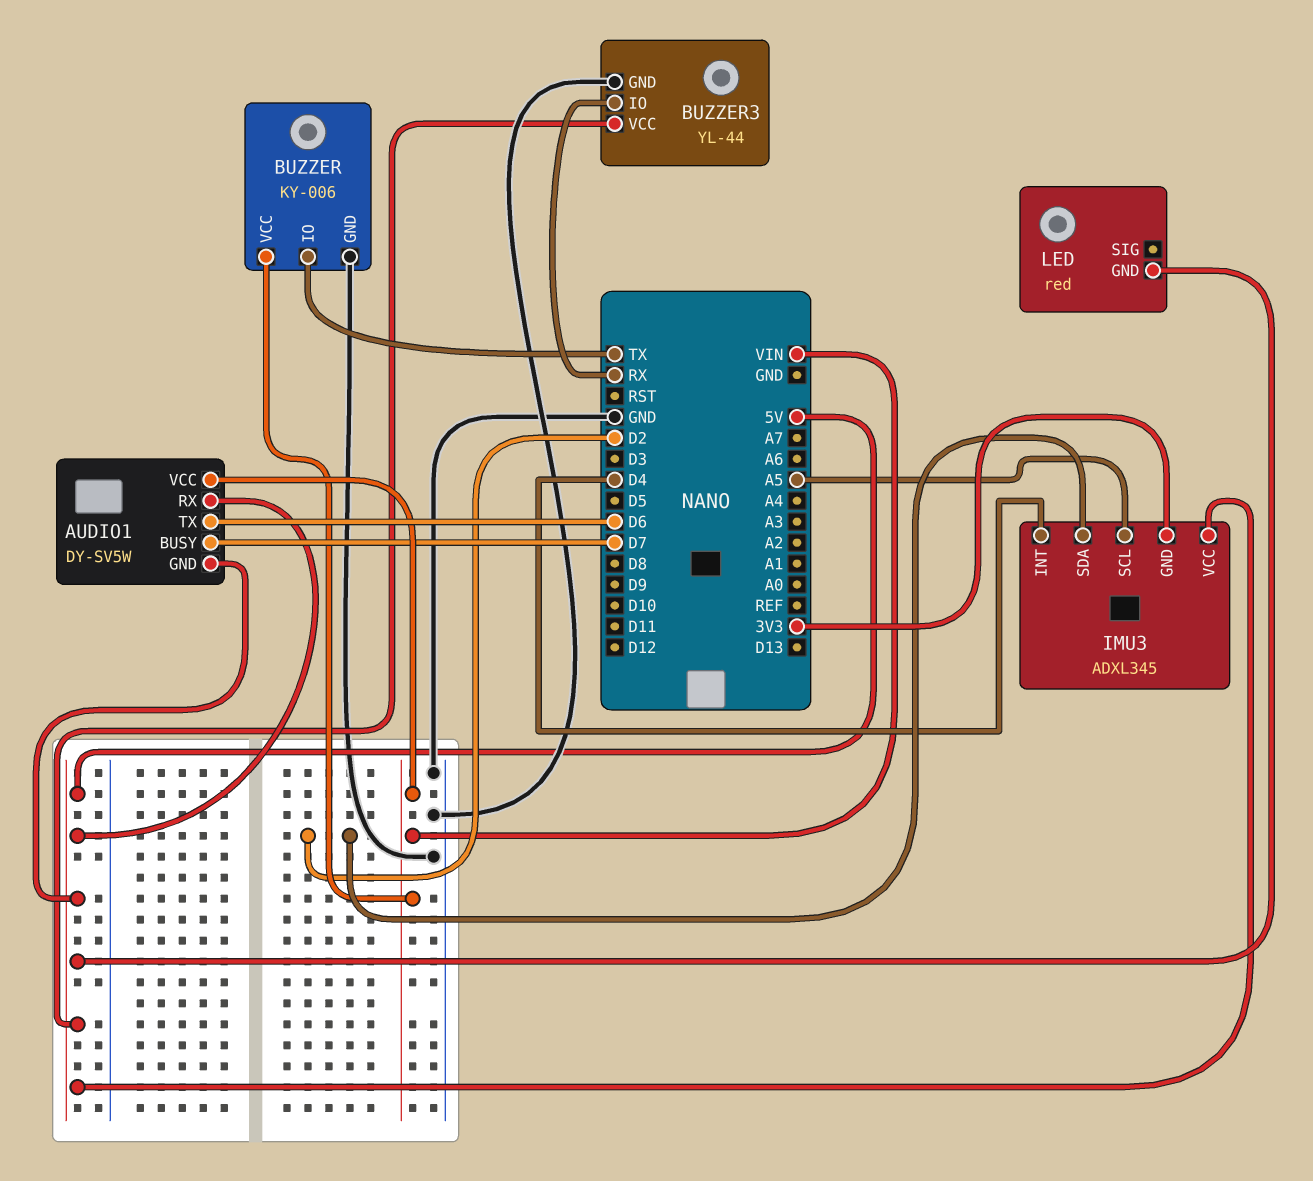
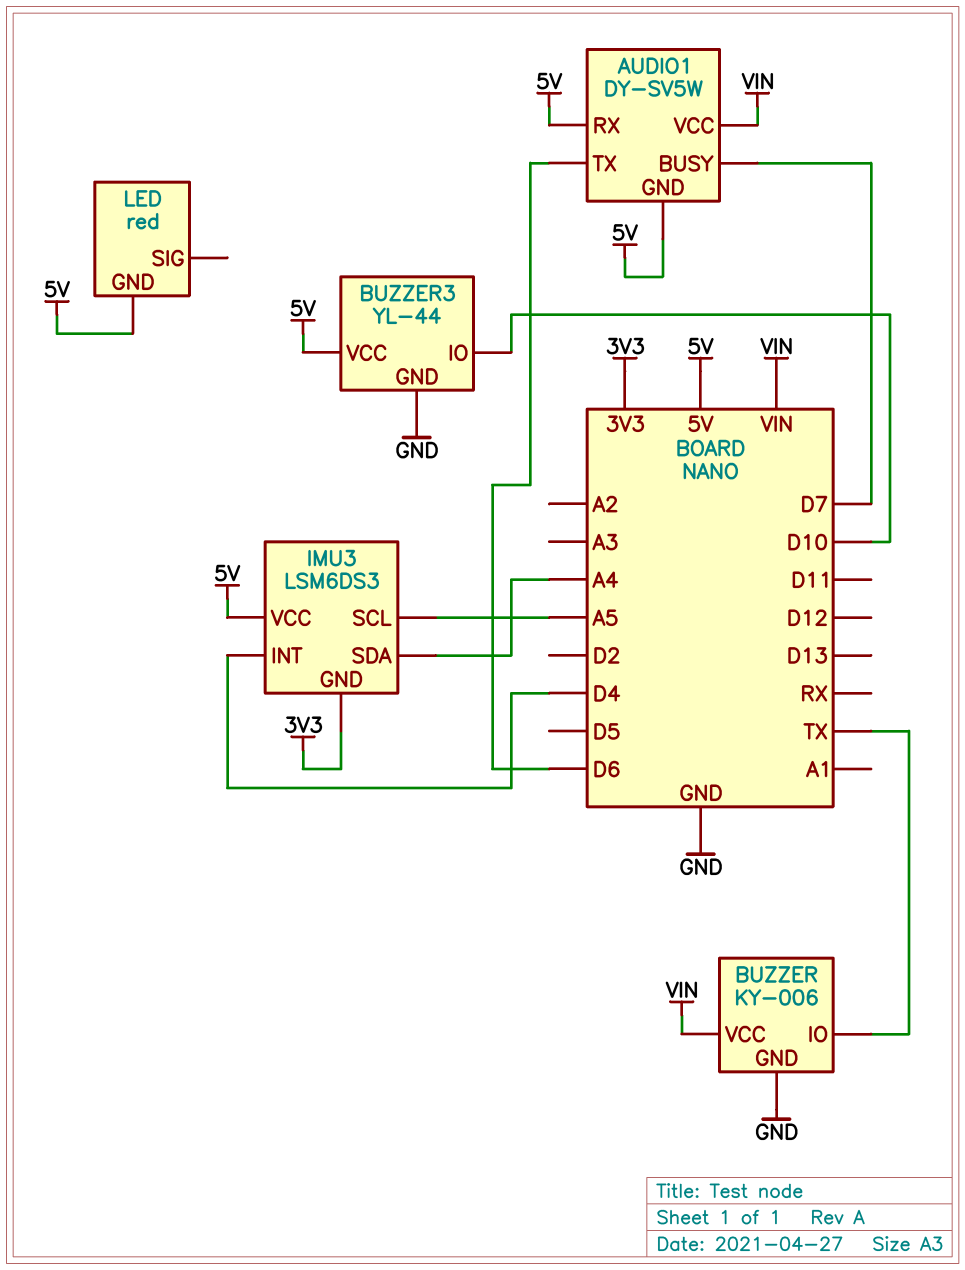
BUZZER3 pin IO: RX -> D10
IMU3: ADXL345 -> LSM6DS3
IMU3 pin SDA: D2 -> A4

